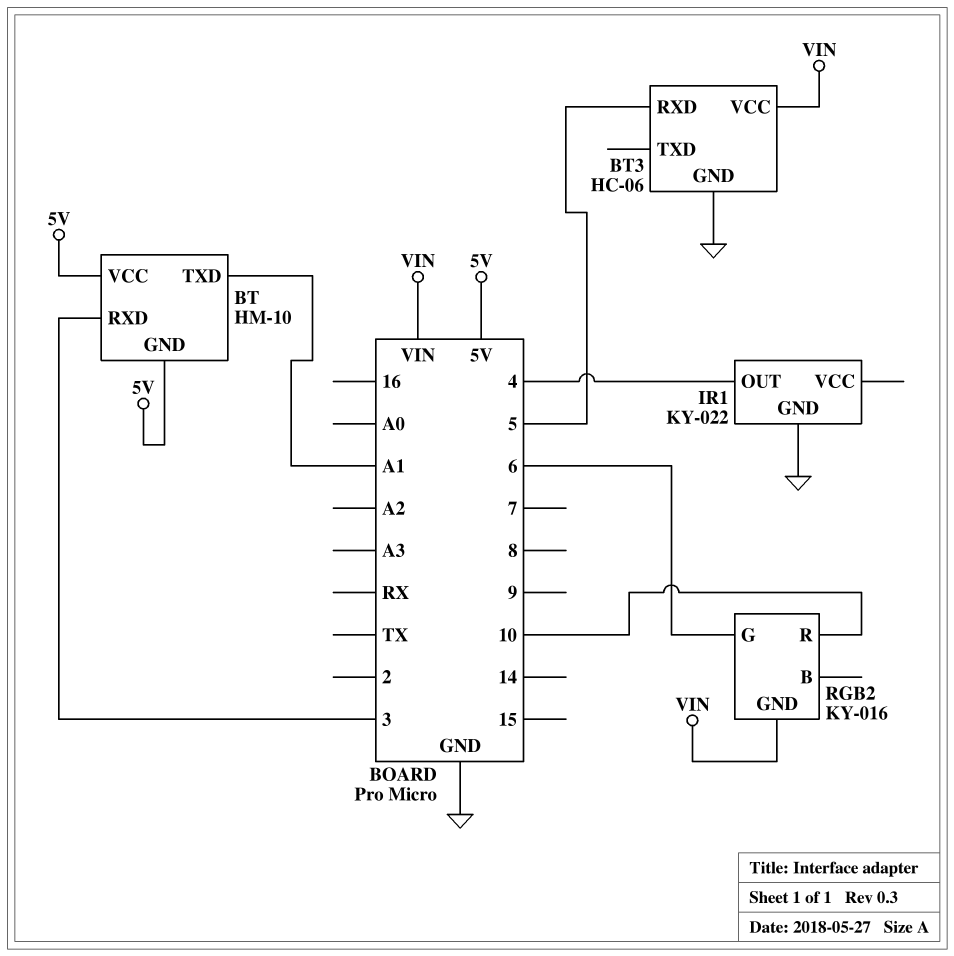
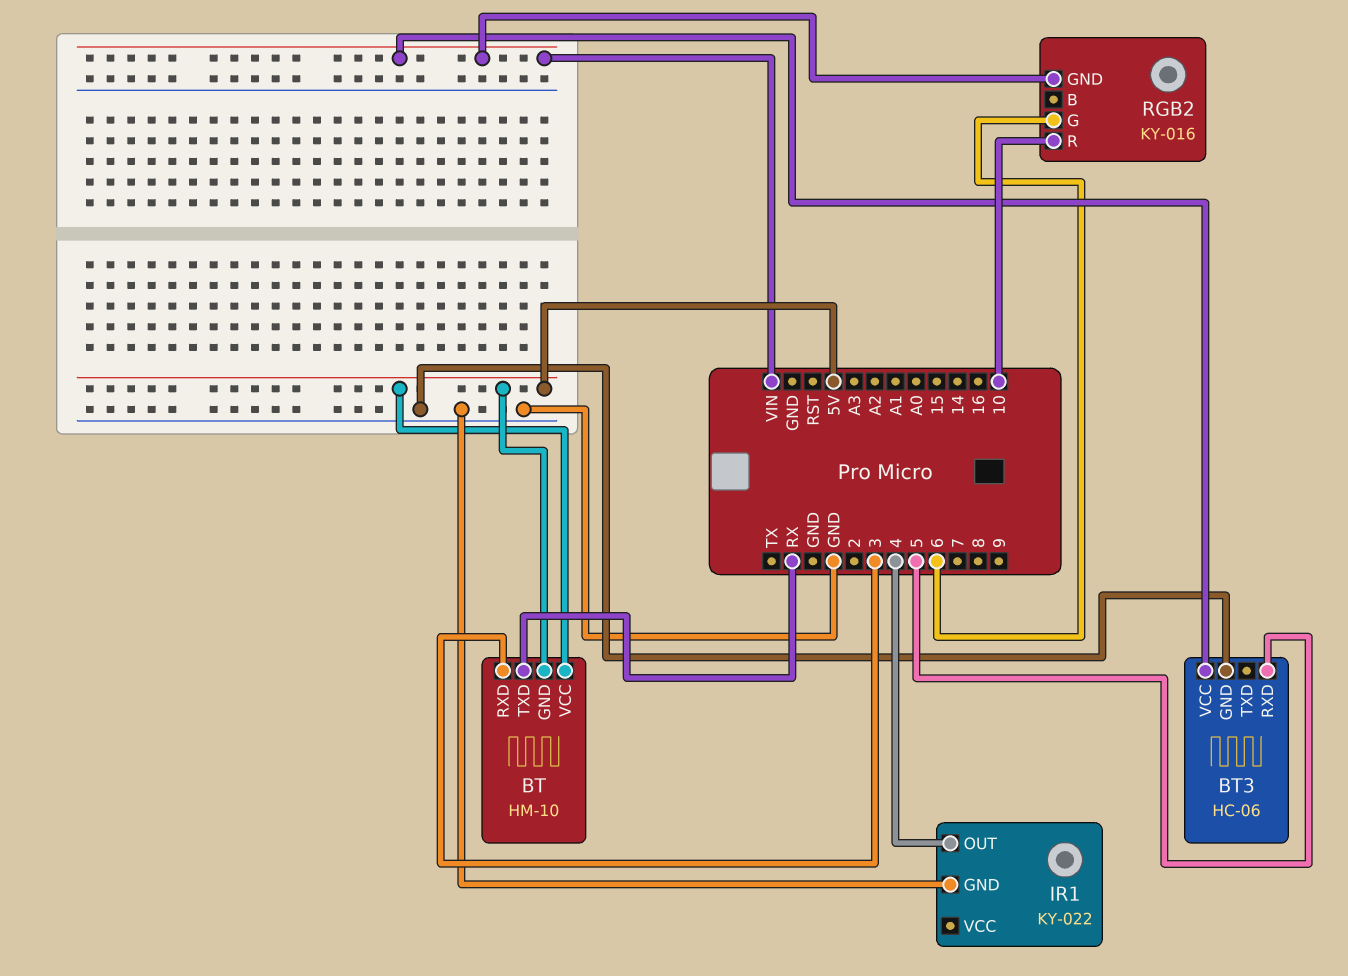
BT pin TXD: A1 -> RX

